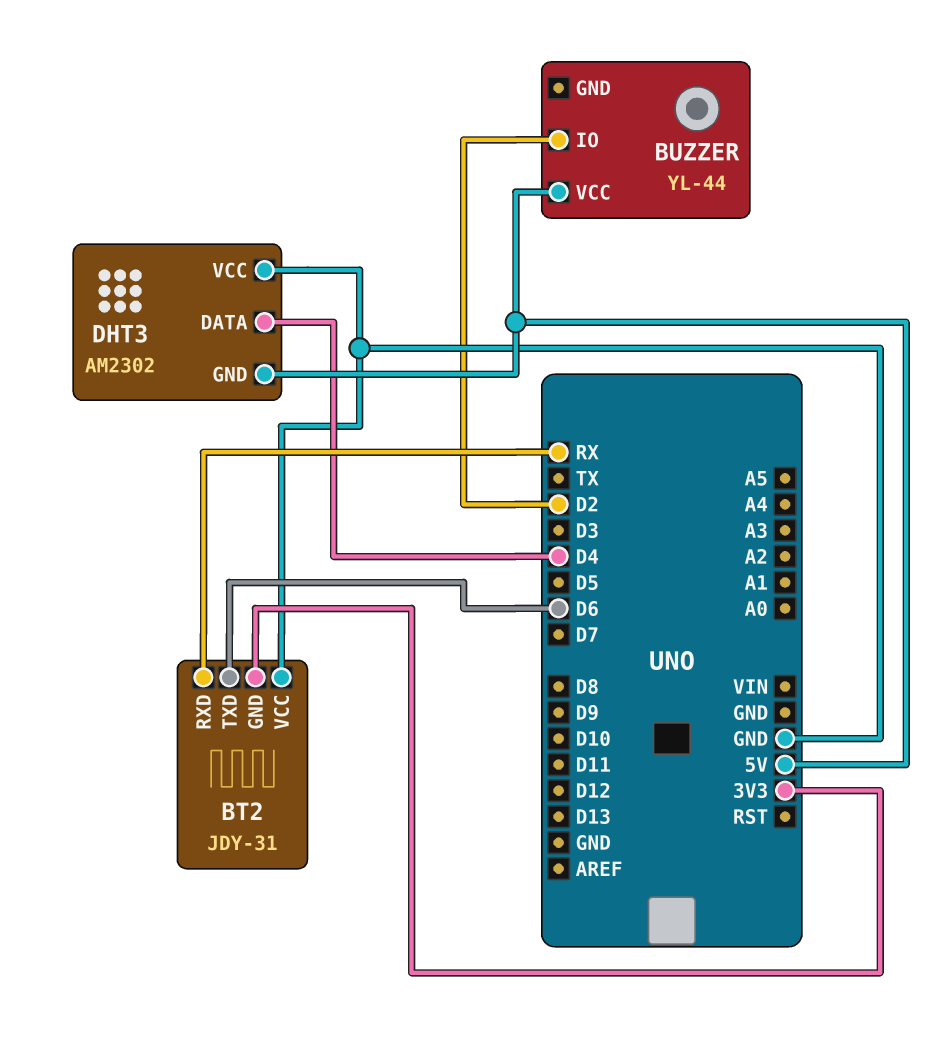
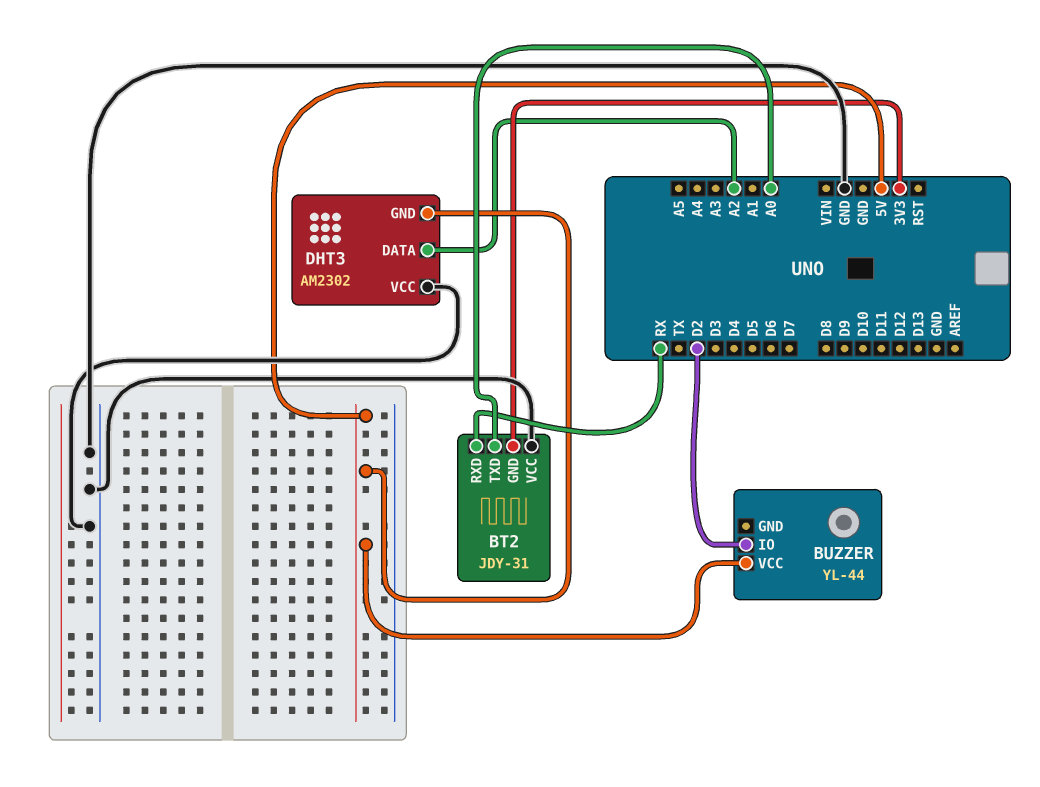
BT2 pin TXD: D6 -> A0
DHT3 pin DATA: D4 -> A2

